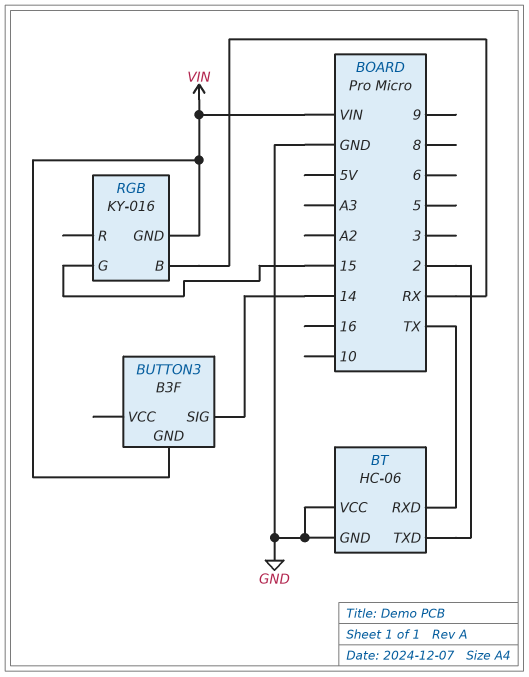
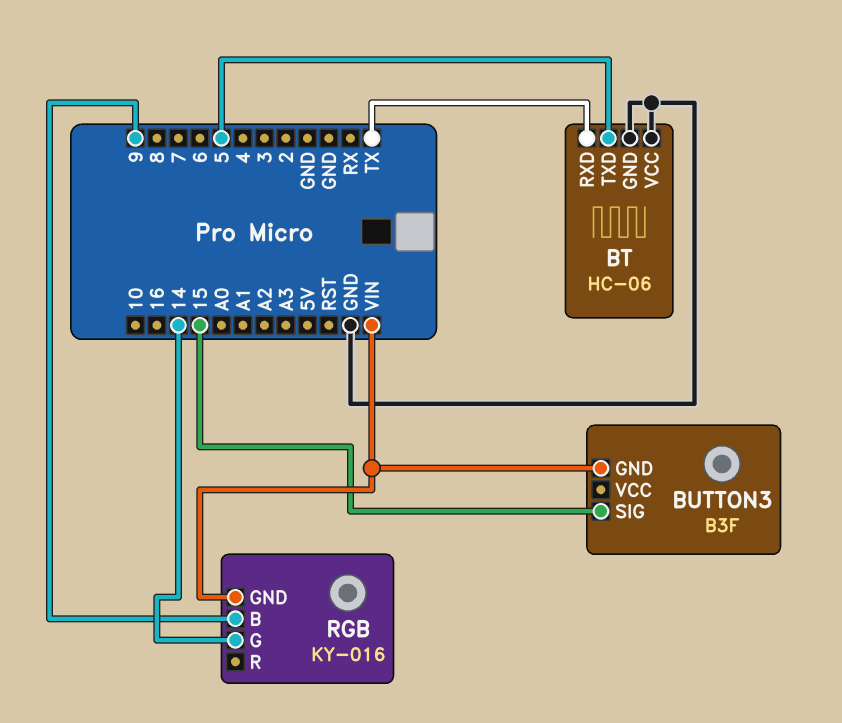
BT pin TXD: 2 -> 5
BUTTON3 pin SIG: 14 -> 15
RGB pin B: RX -> 9
RGB pin G: 15 -> 14

